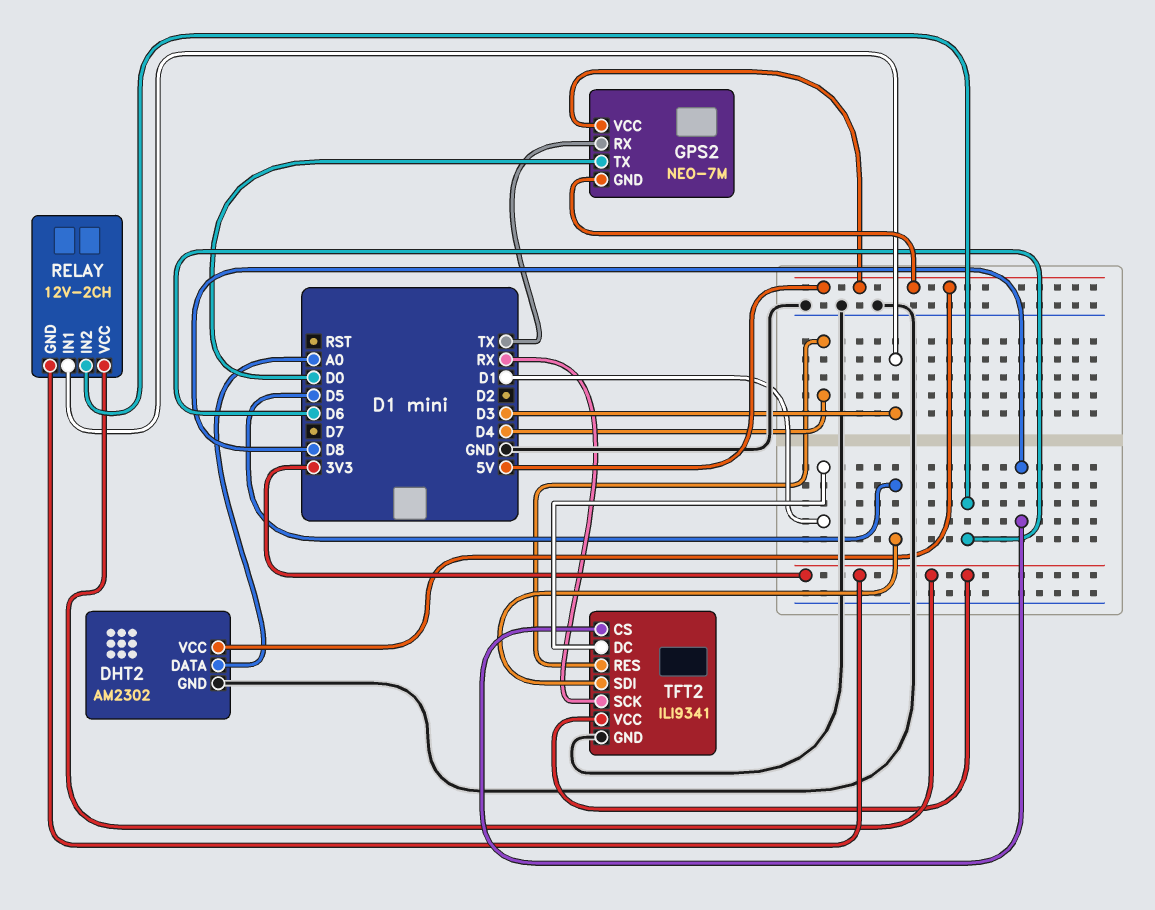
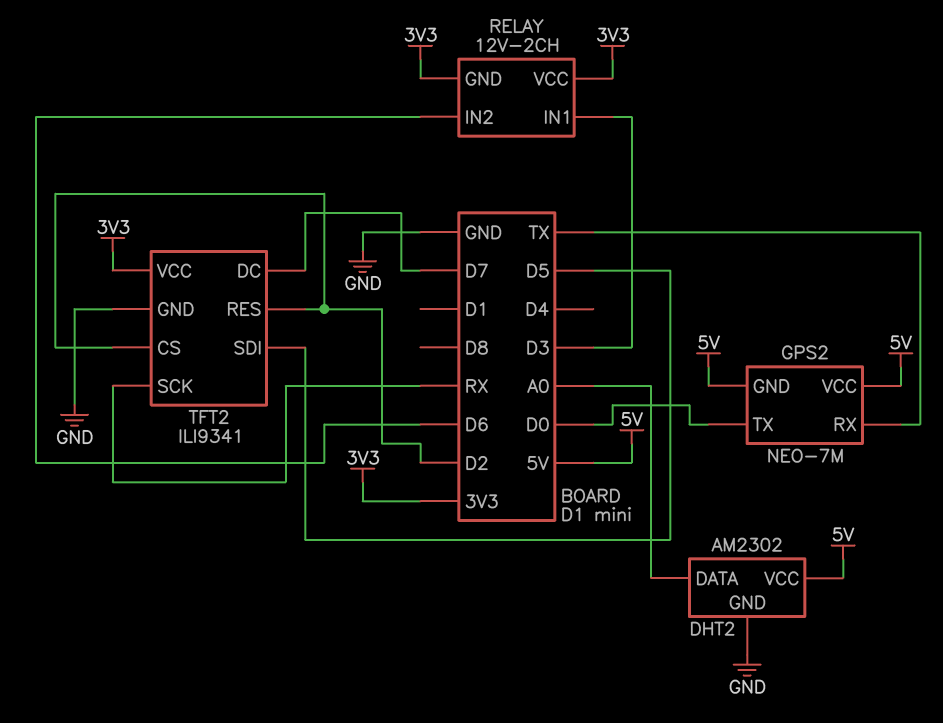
TFT2 pin CS: D8 -> D2
TFT2 pin DC: D1 -> D7
TFT2 pin RES: D4 -> D2

